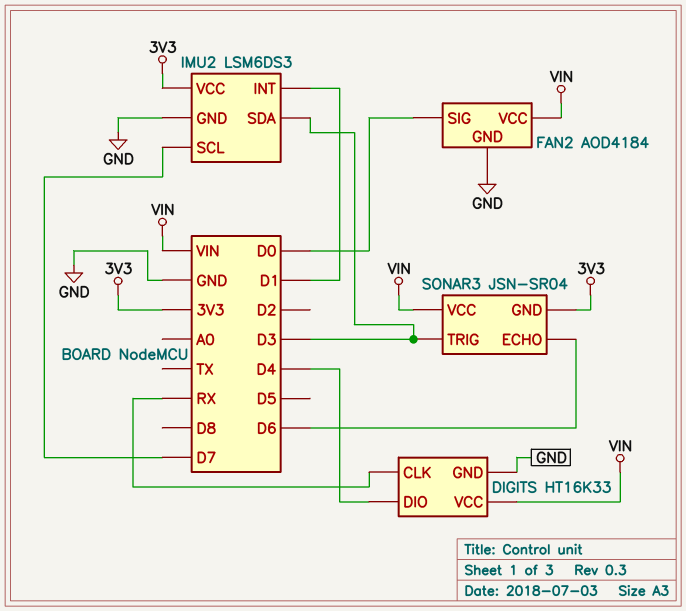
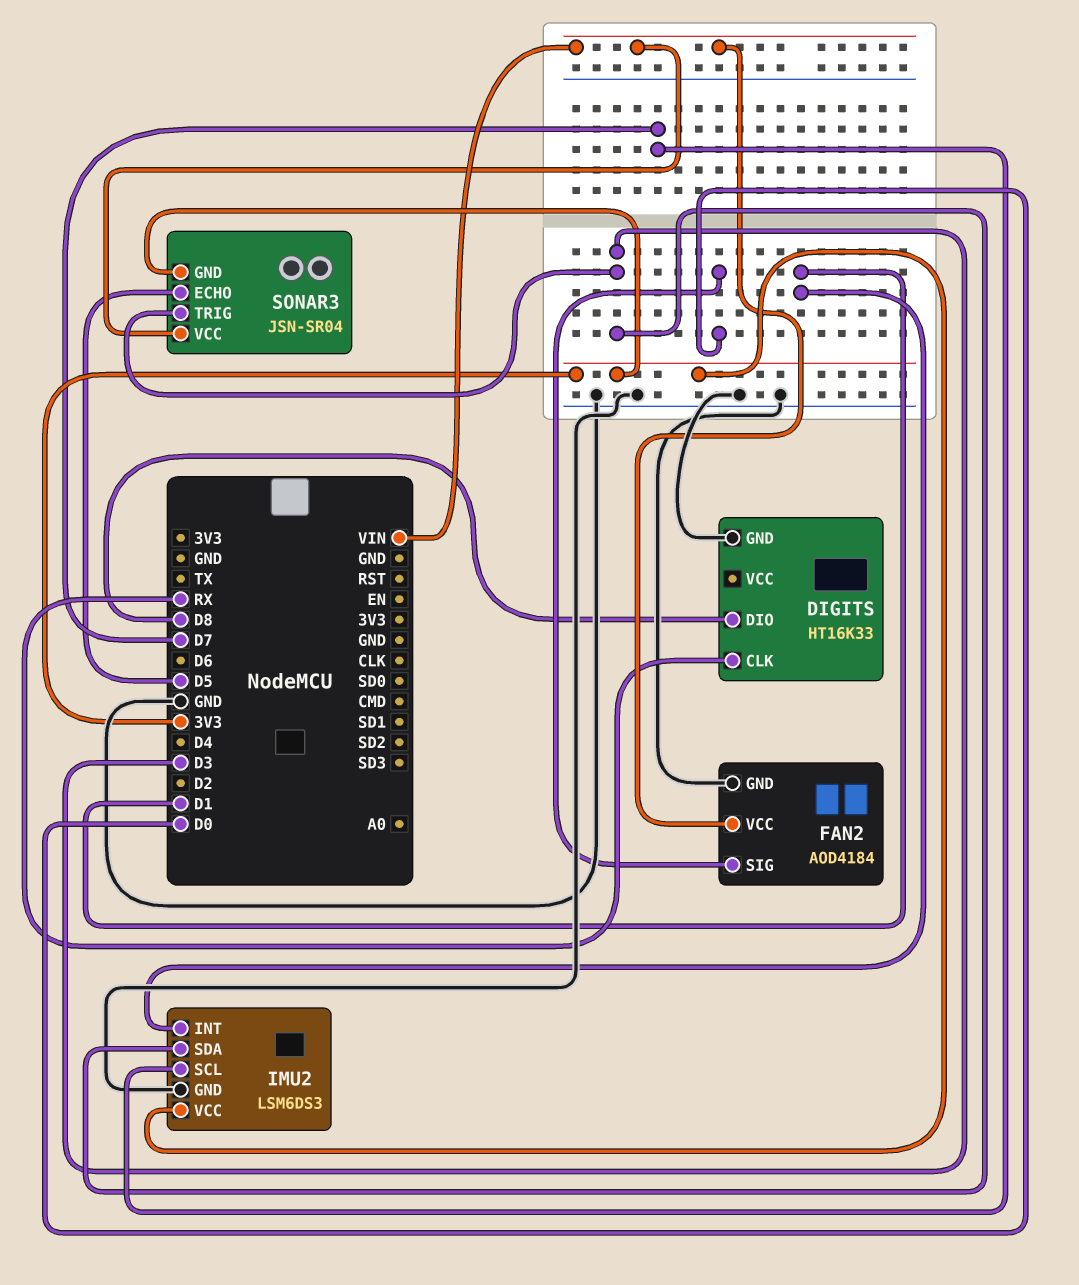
DIGITS pin DIO: D4 -> D8
DIGITS pin VCC: VIN -> none
SONAR3 pin ECHO: D6 -> D5

